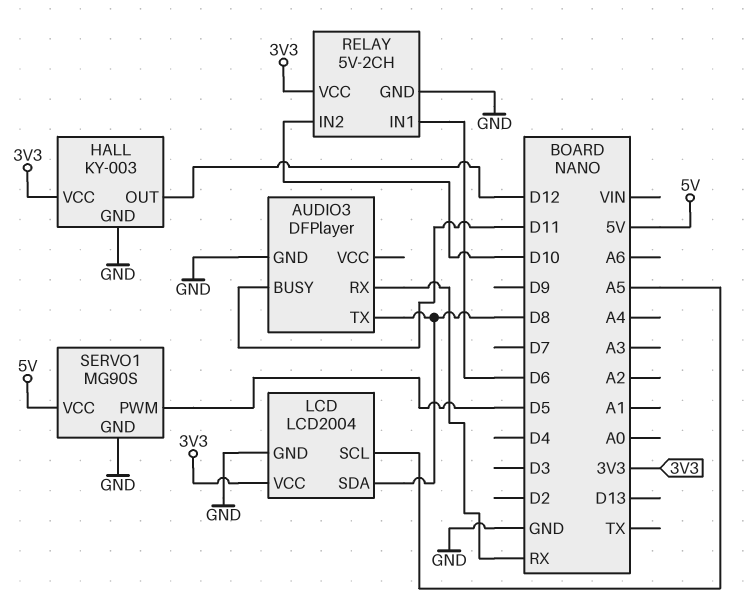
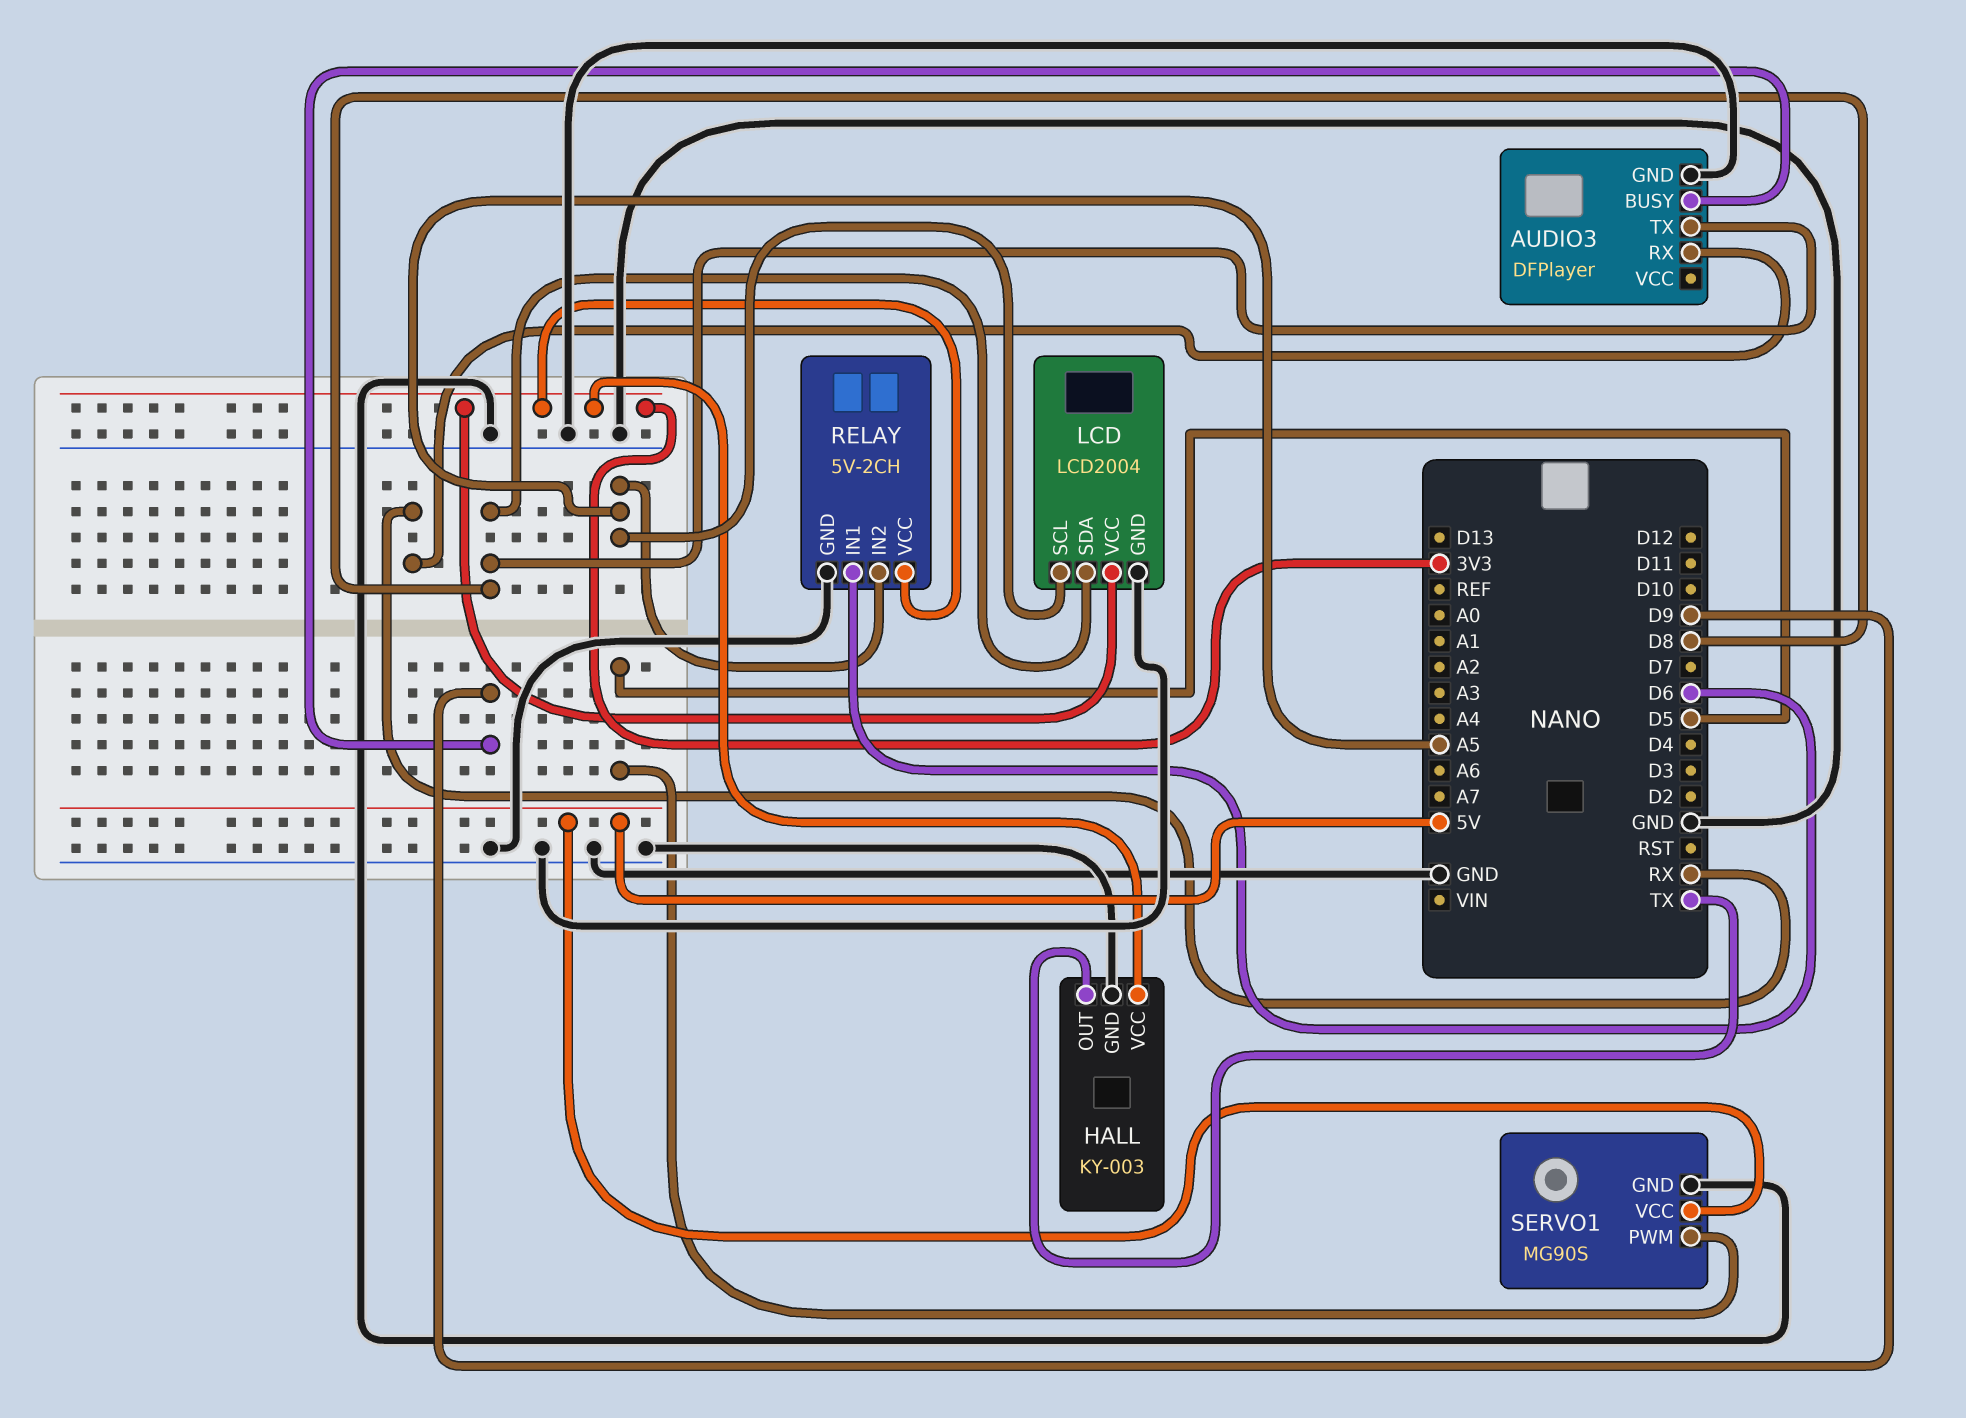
AUDIO3 pin BUSY: D11 -> D9
HALL pin OUT: D12 -> TX
RELAY pin IN2: D10 -> A5

